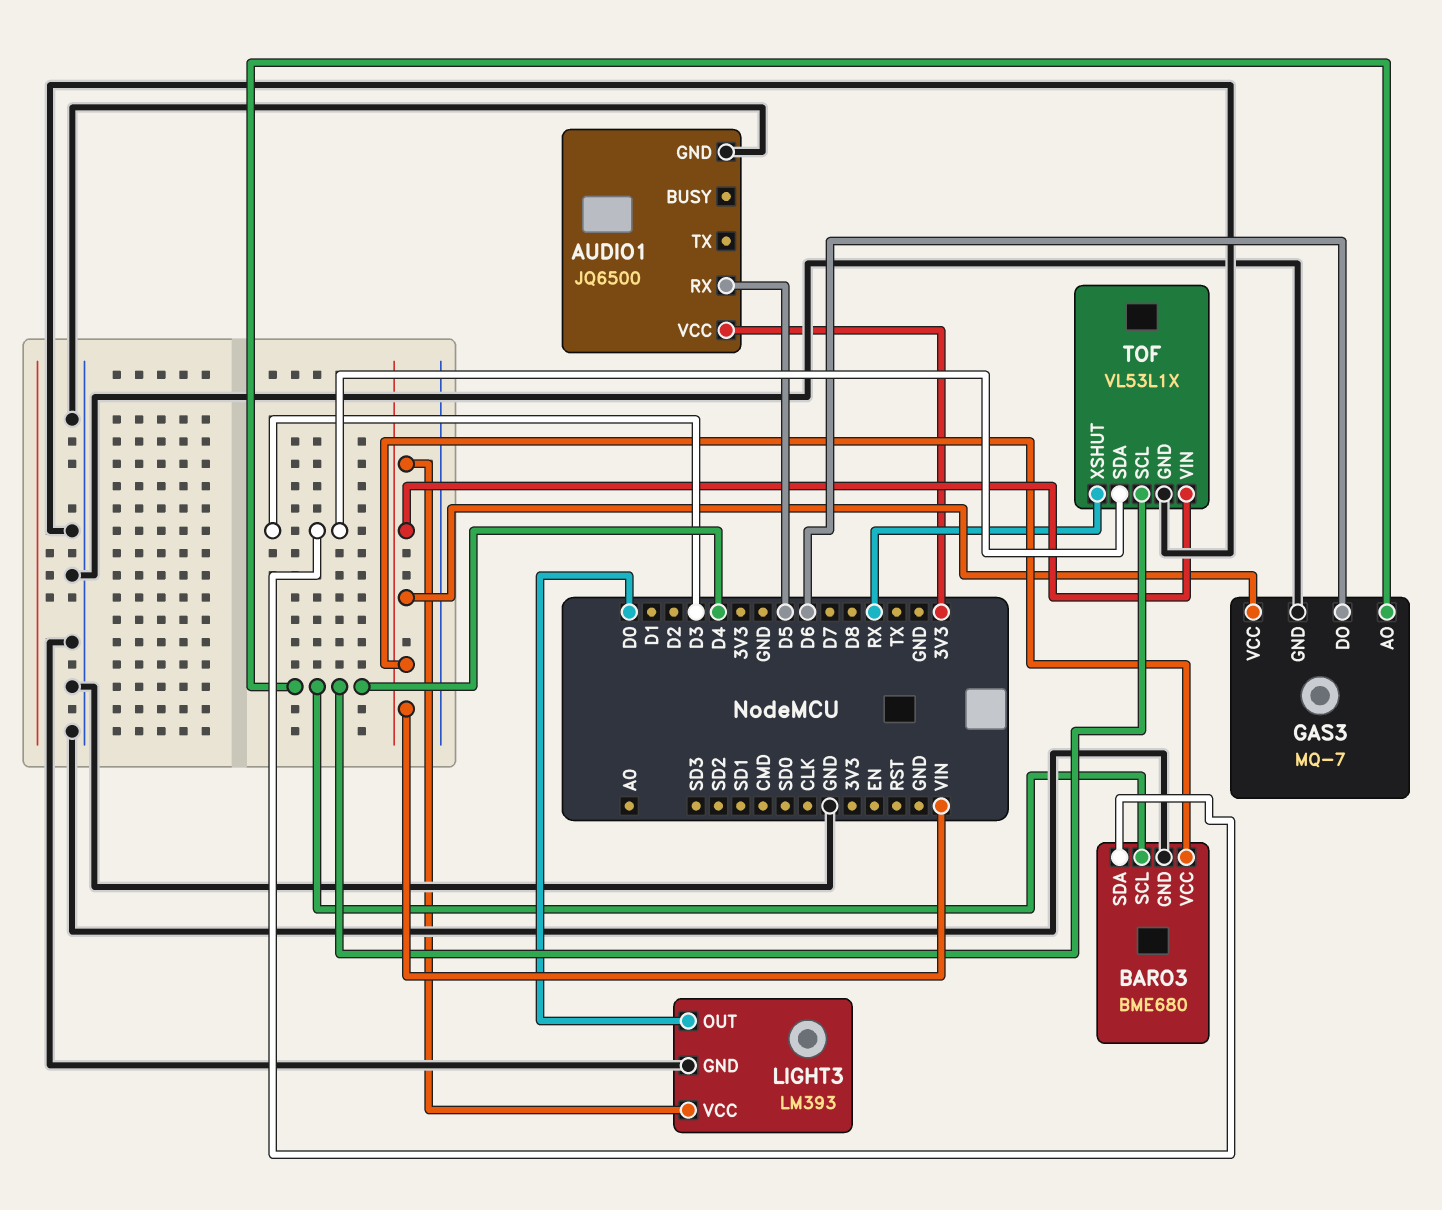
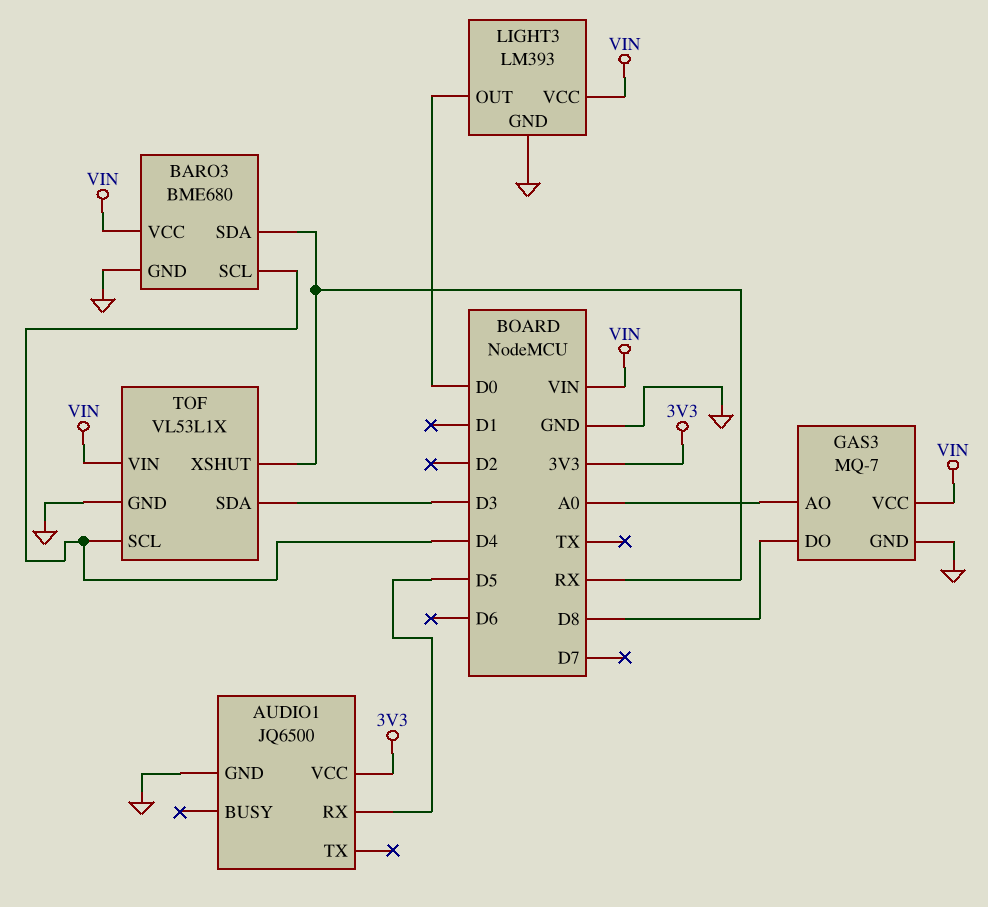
BARO3 pin SDA: D3 -> RX
GAS3 pin AO: D4 -> A0
GAS3 pin DO: D6 -> D8

